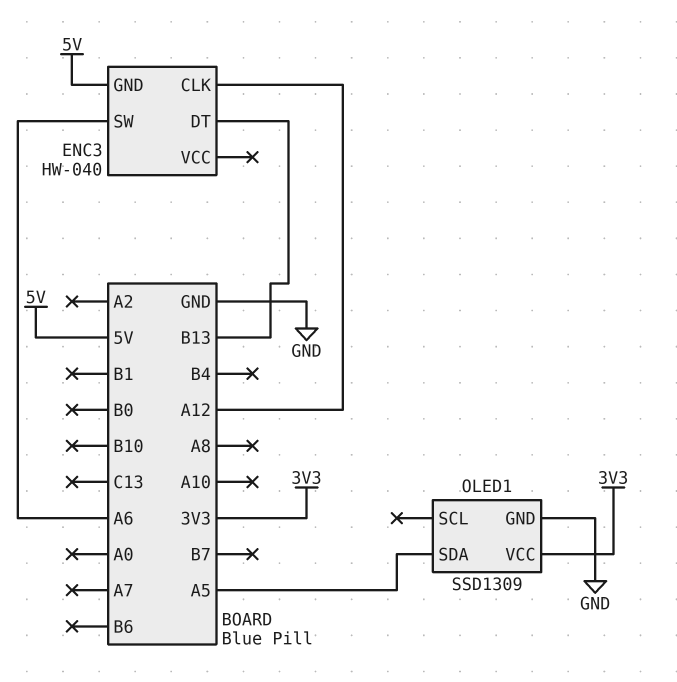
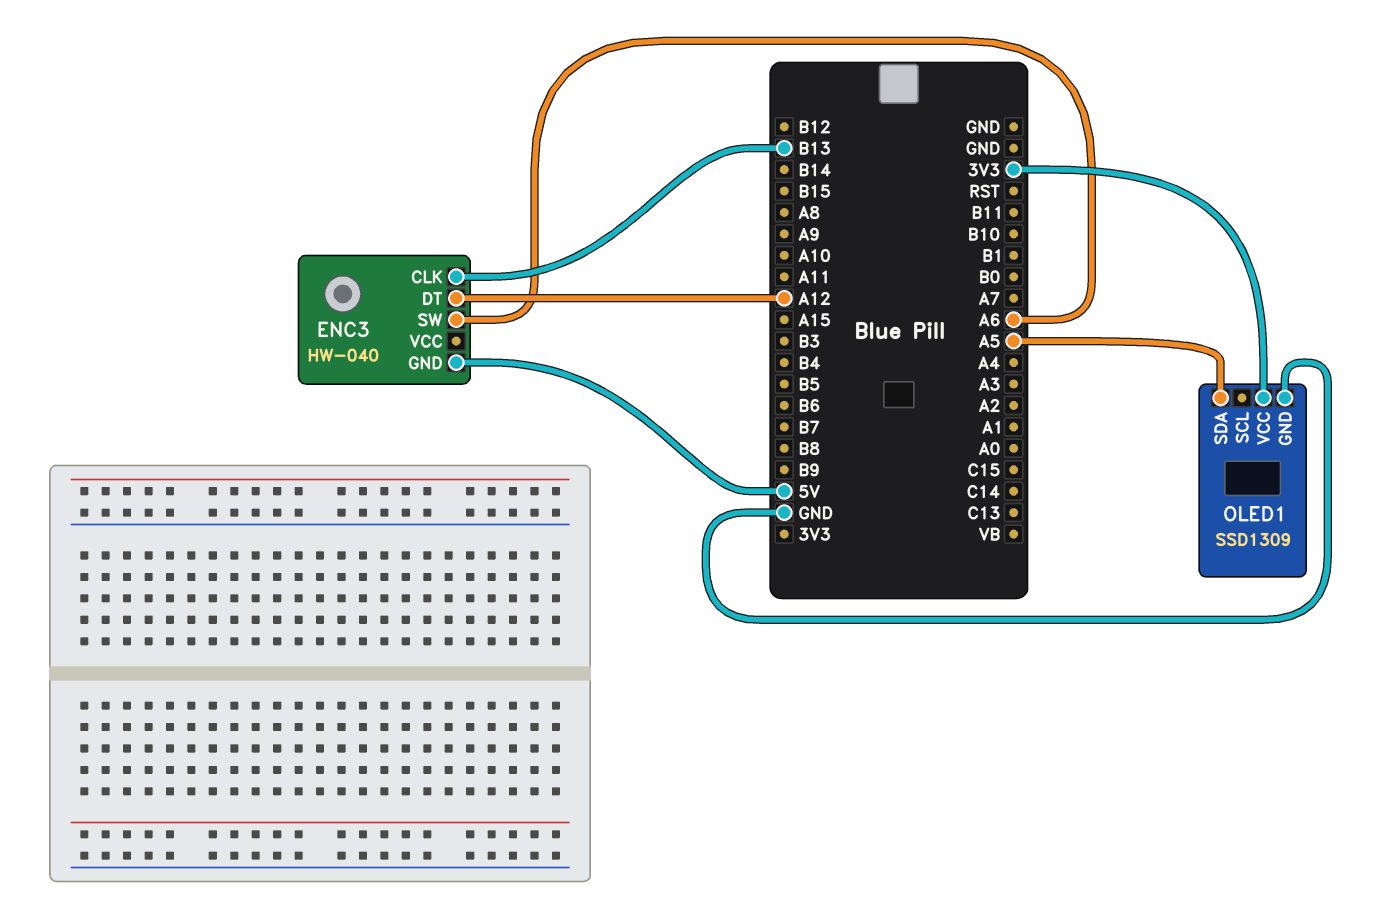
ENC3 pin CLK: A12 -> B13
ENC3 pin DT: B13 -> A12

